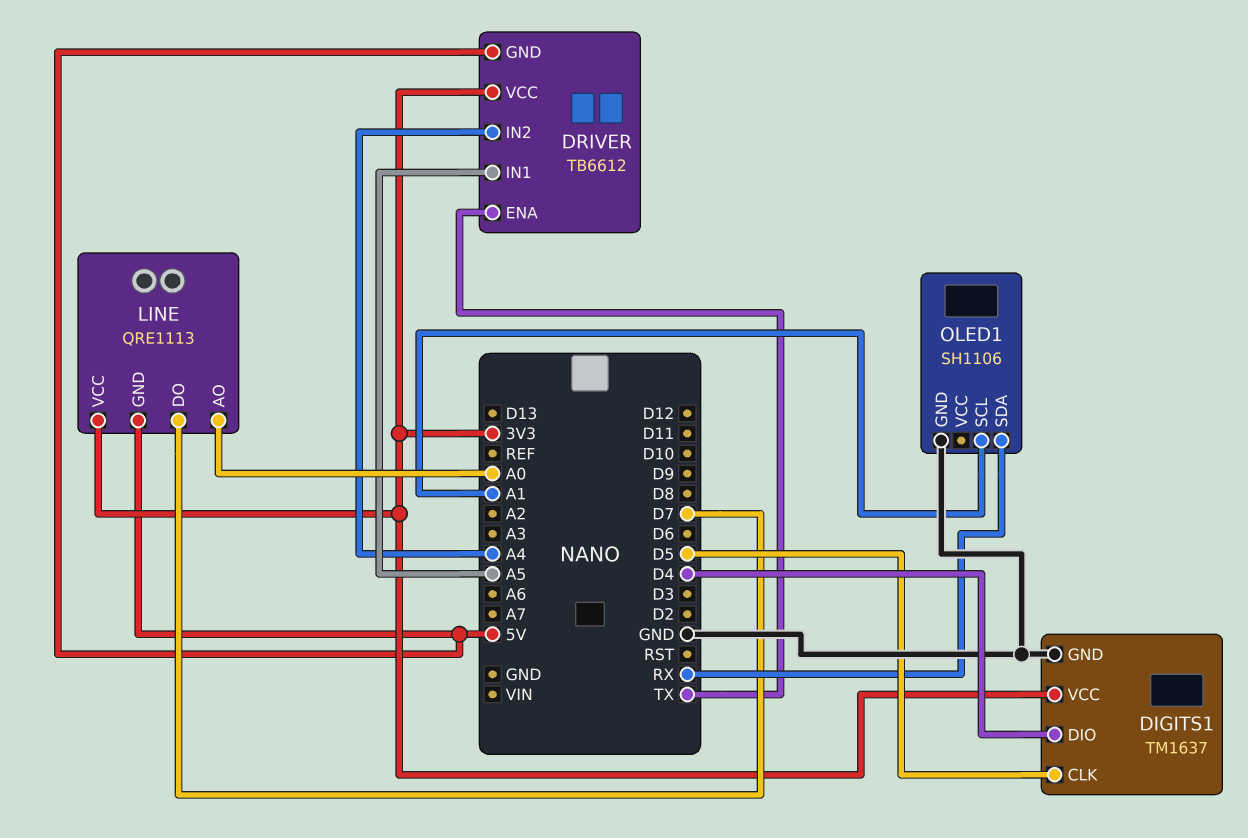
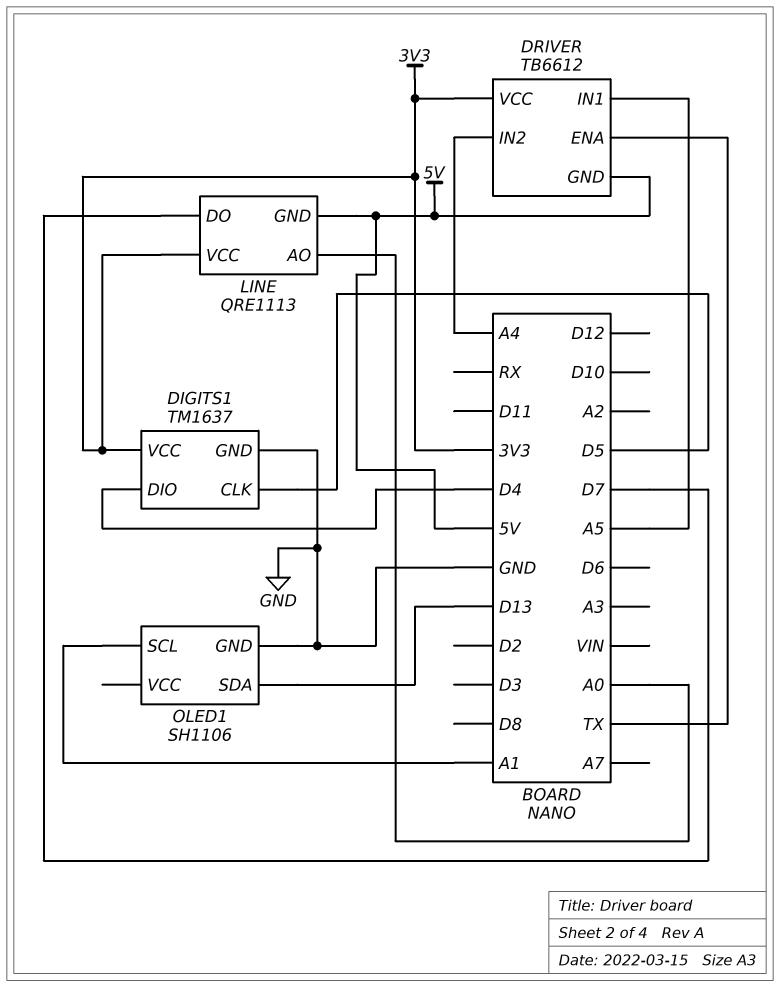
OLED1 pin SDA: RX -> D13

